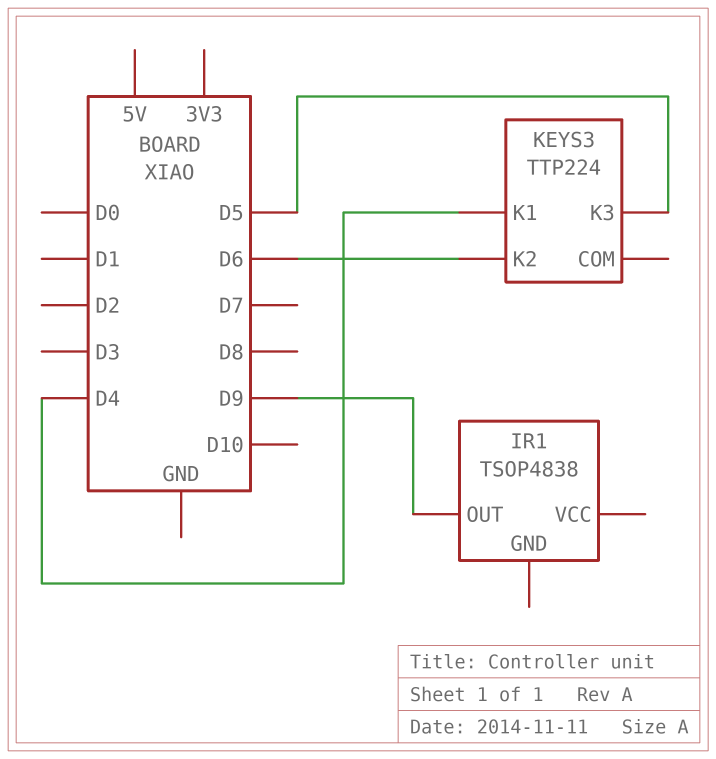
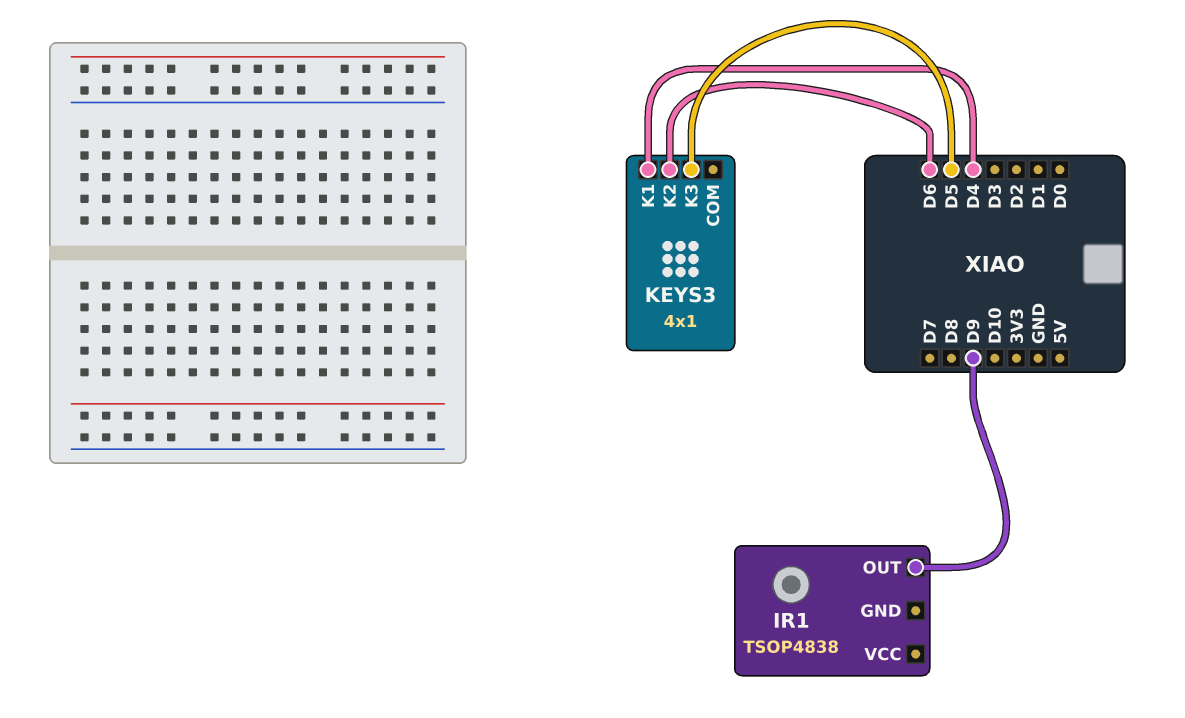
KEYS3: TTP224 -> 4x1

